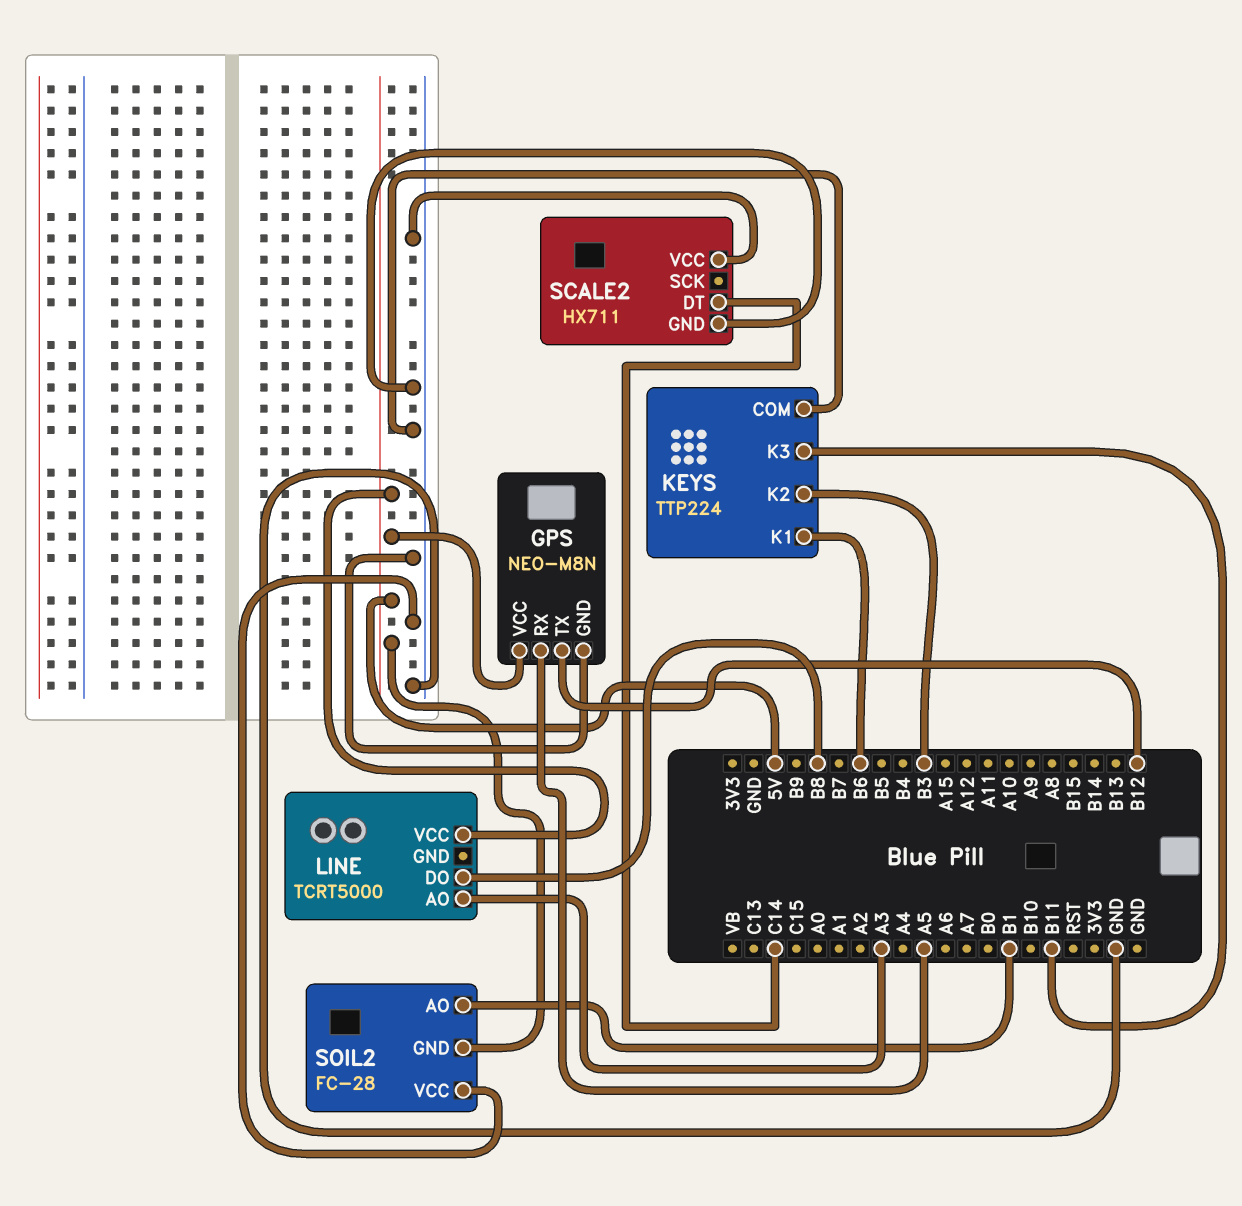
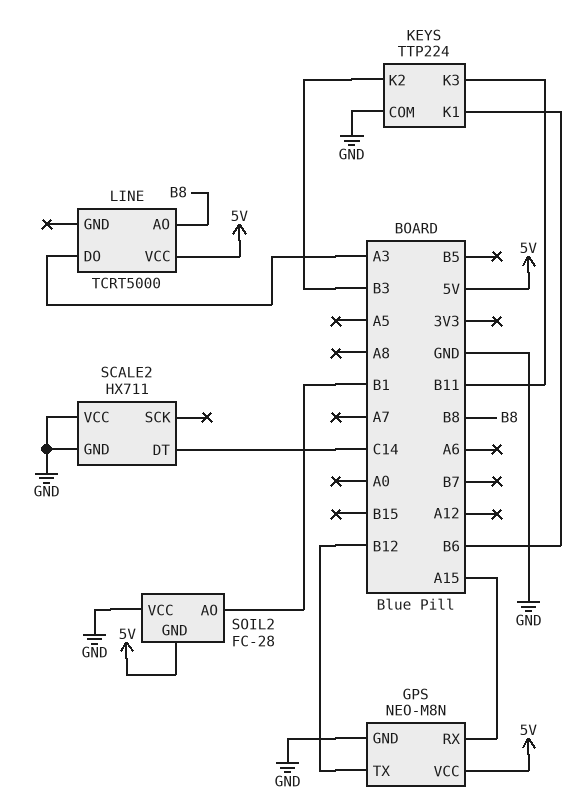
GPS pin RX: A5 -> A15
LINE pin AO: A3 -> B8
LINE pin DO: B8 -> A3

